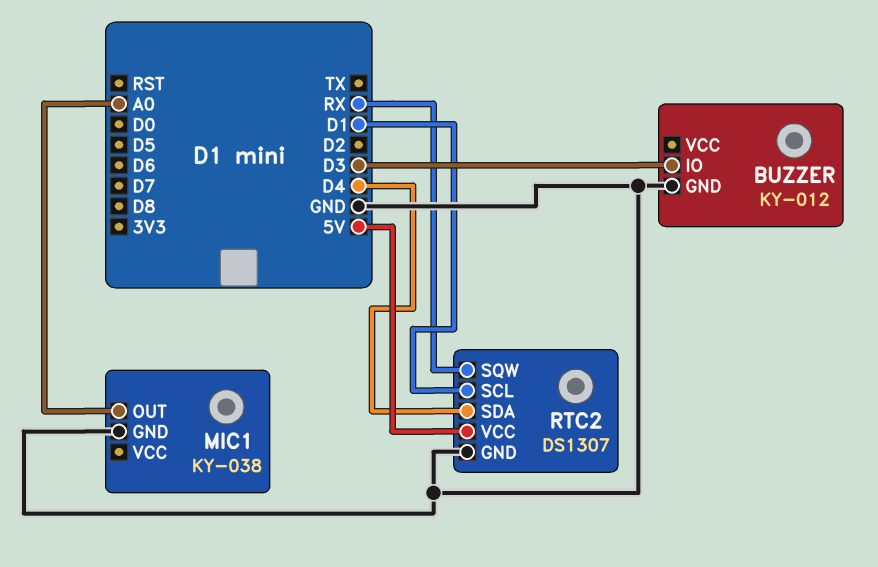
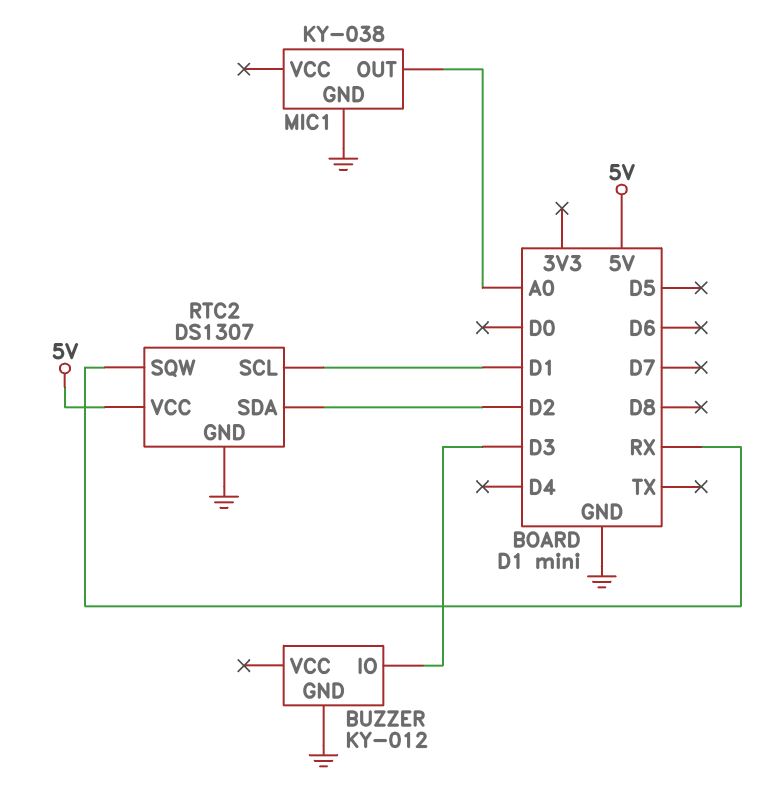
RTC2 pin SDA: D4 -> D2

